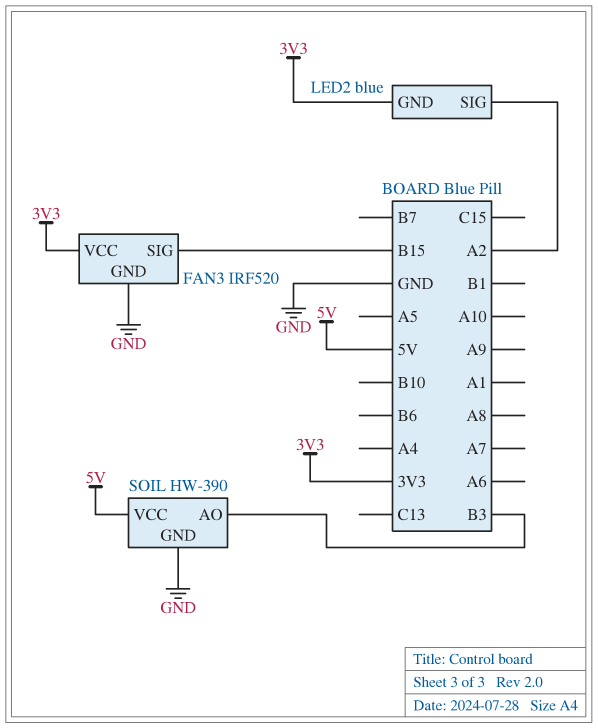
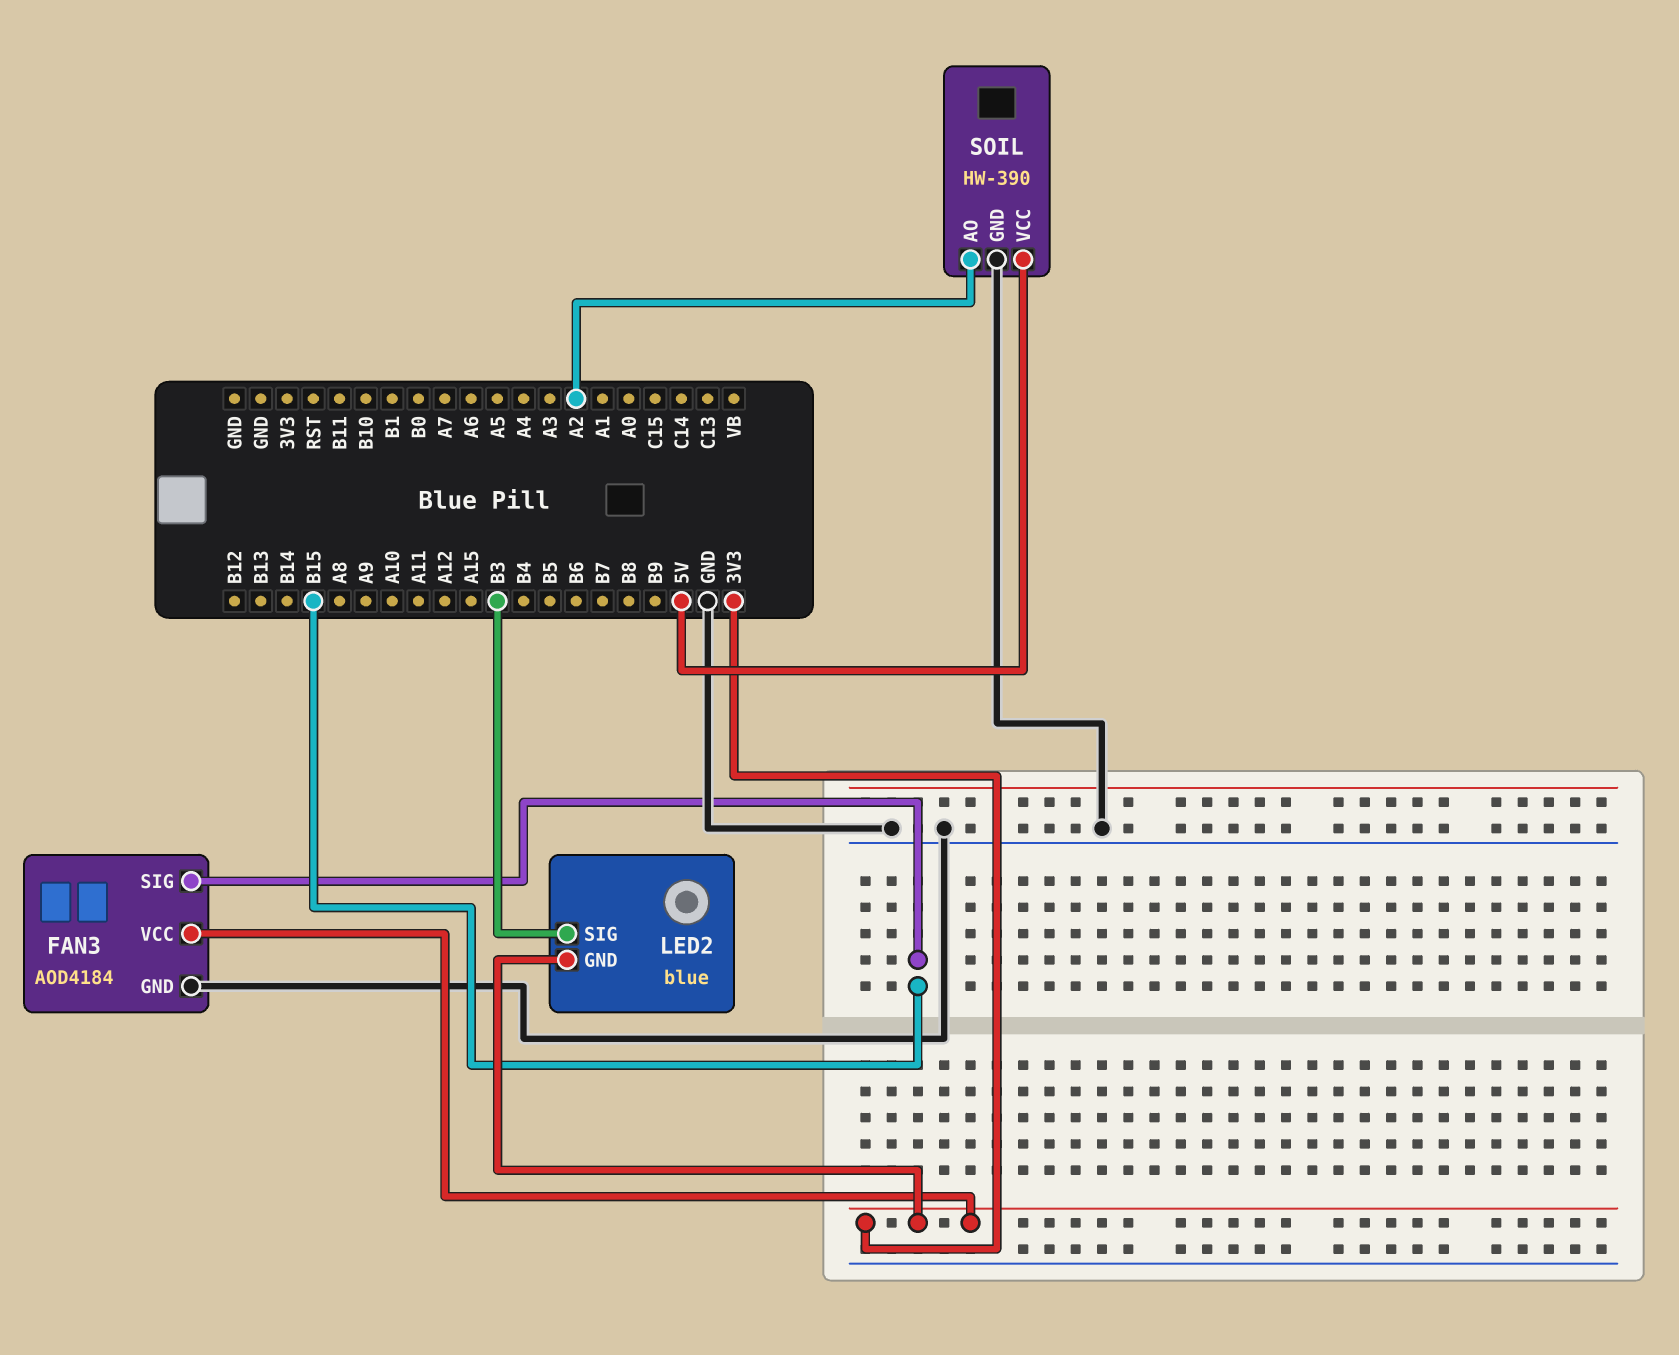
FAN3: IRF520 -> AOD4184
LED2 pin SIG: A2 -> B3
SOIL pin AO: B3 -> A2

